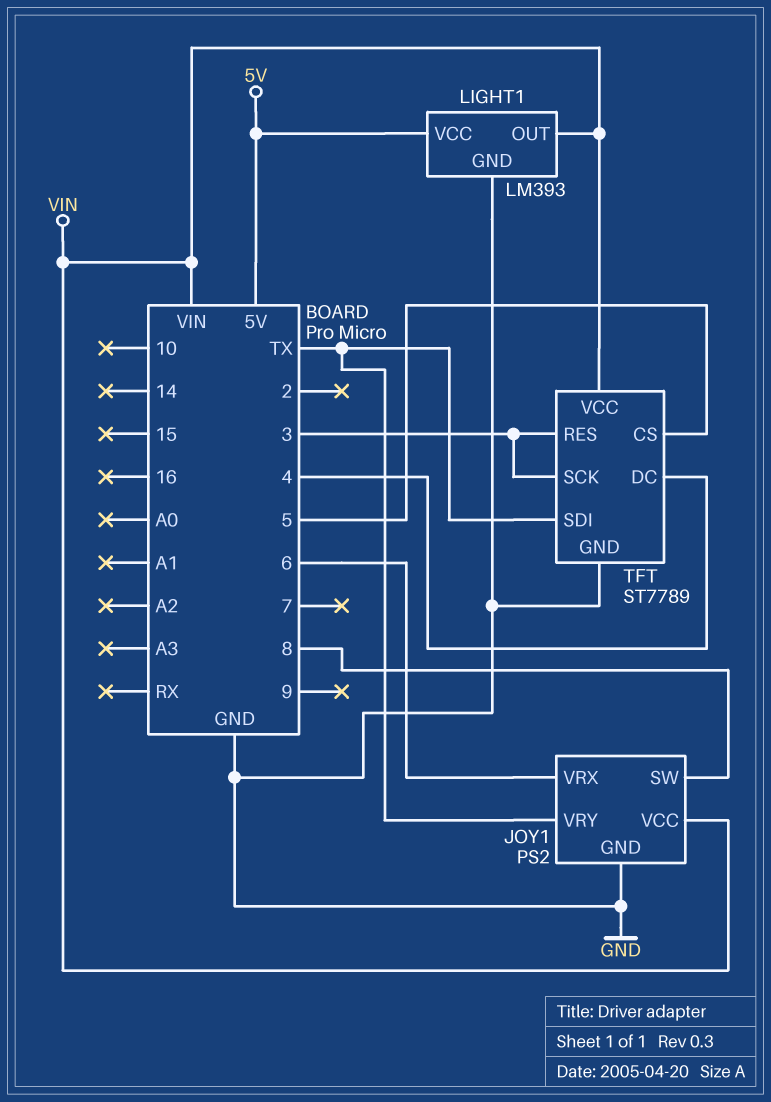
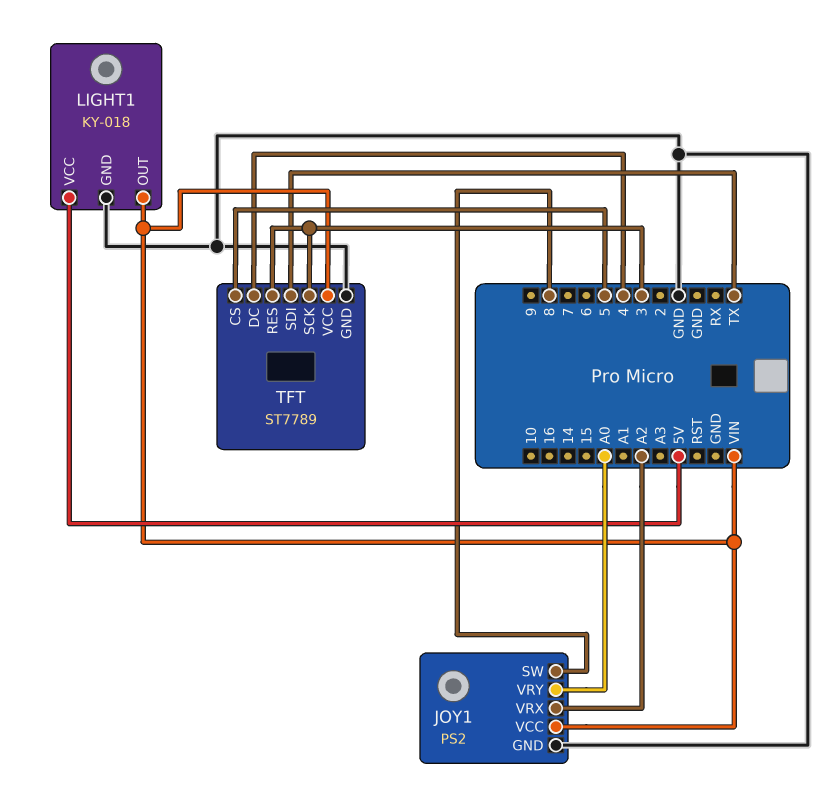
JOY1 pin VRX: 6 -> A2
JOY1 pin VRY: TX -> A0
LIGHT1: LM393 -> KY-018

